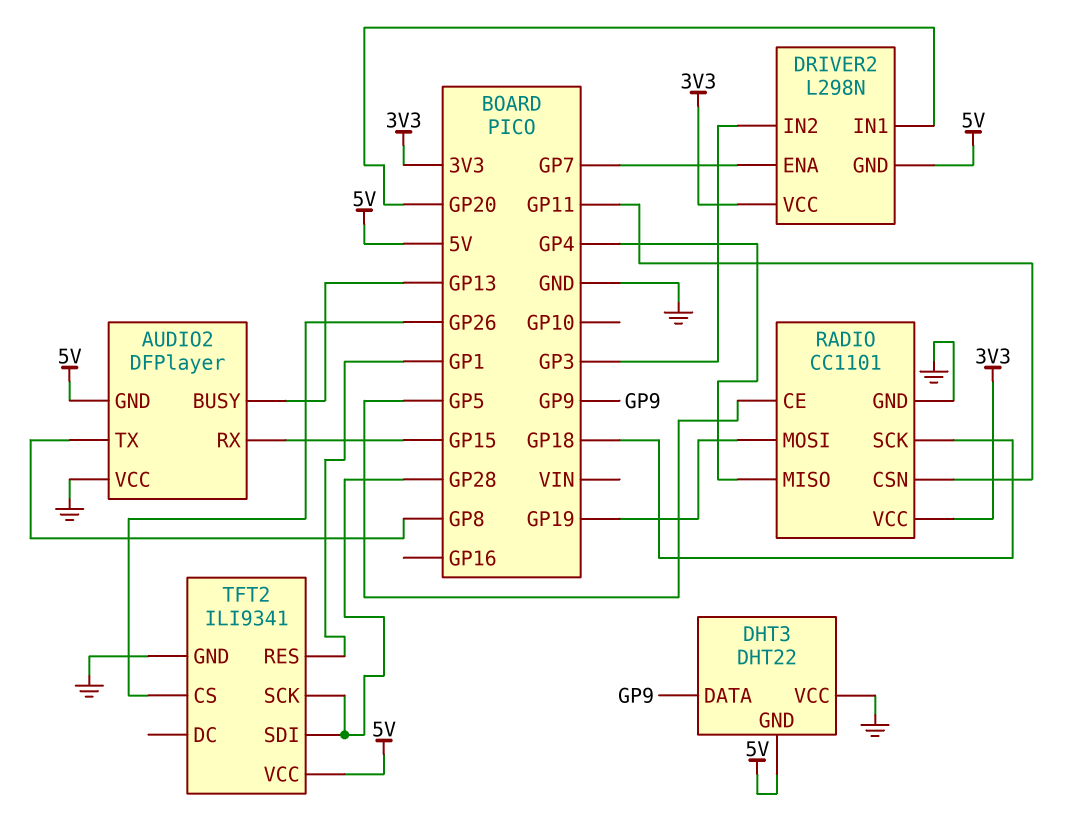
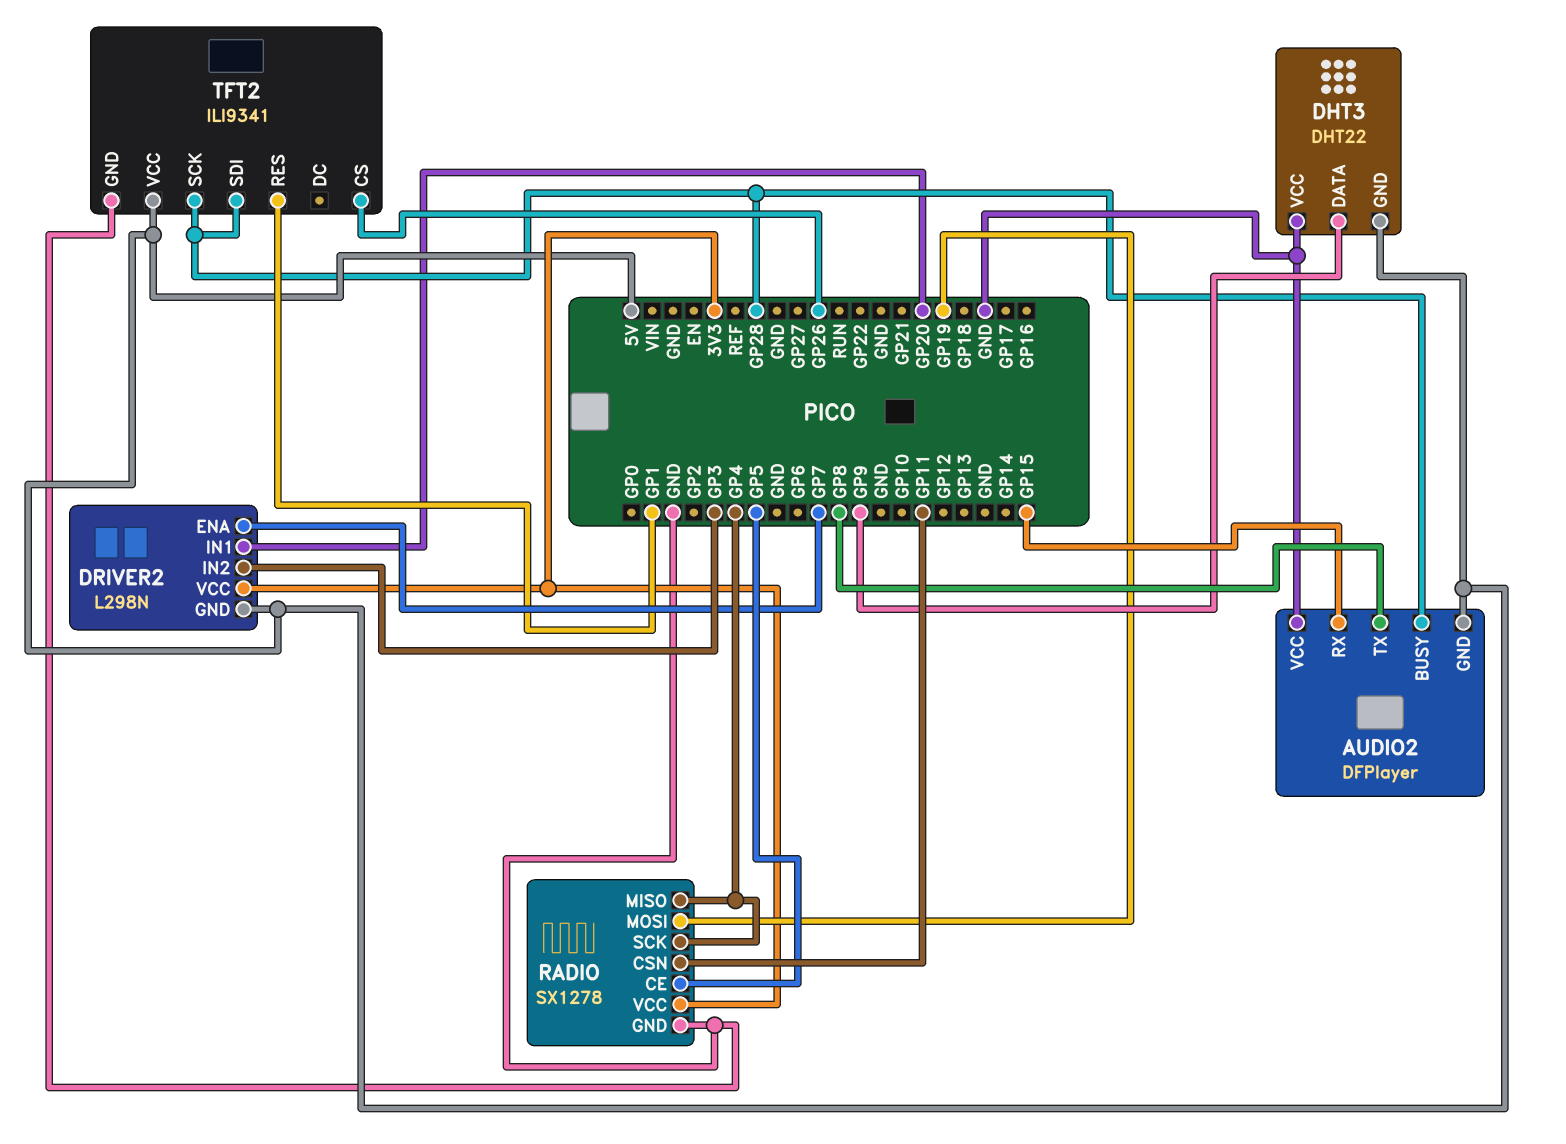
AUDIO2 pin BUSY: GP13 -> GP28
RADIO: CC1101 -> SX1278
RADIO pin SCK: GP18 -> GP4

